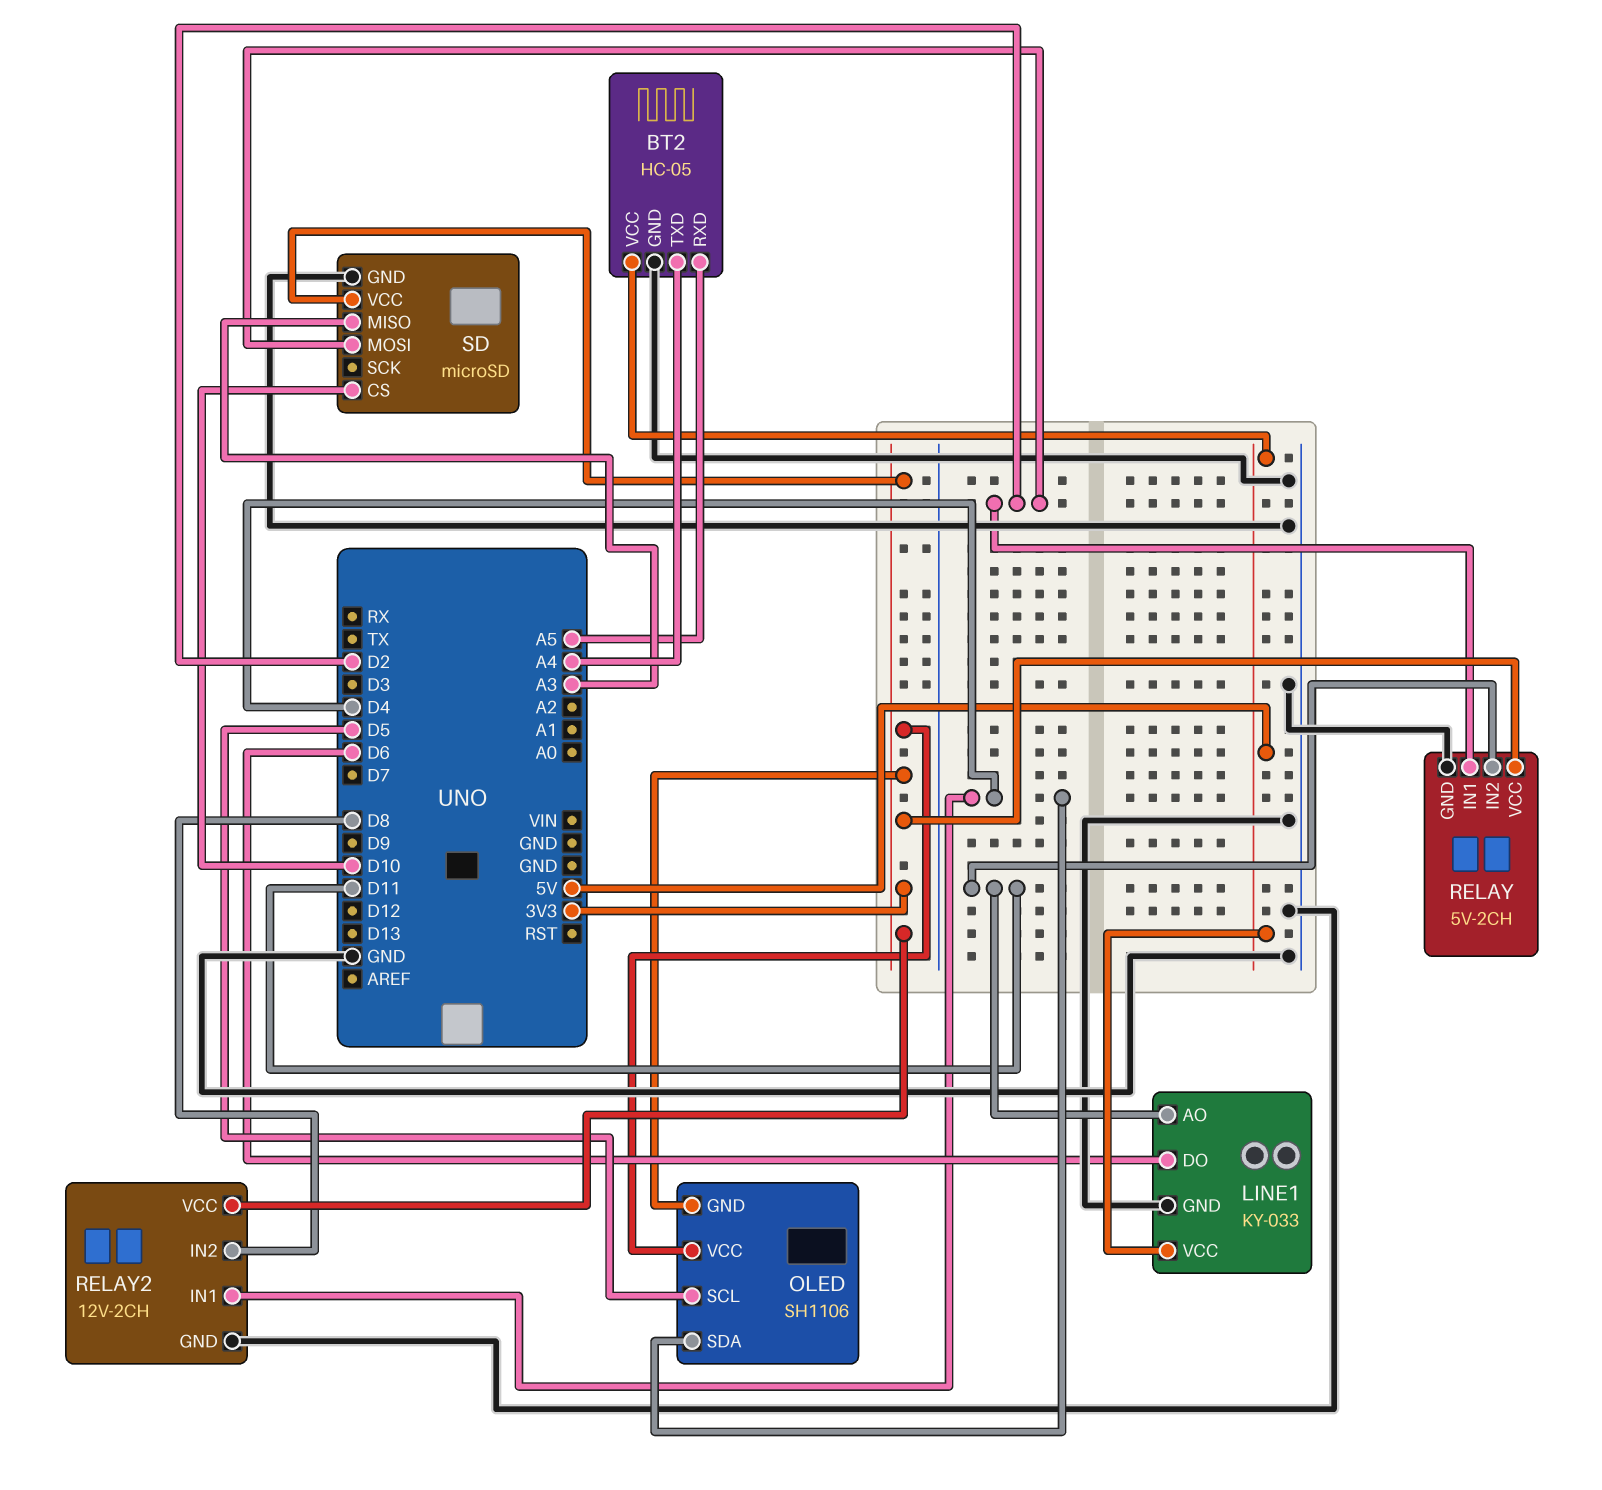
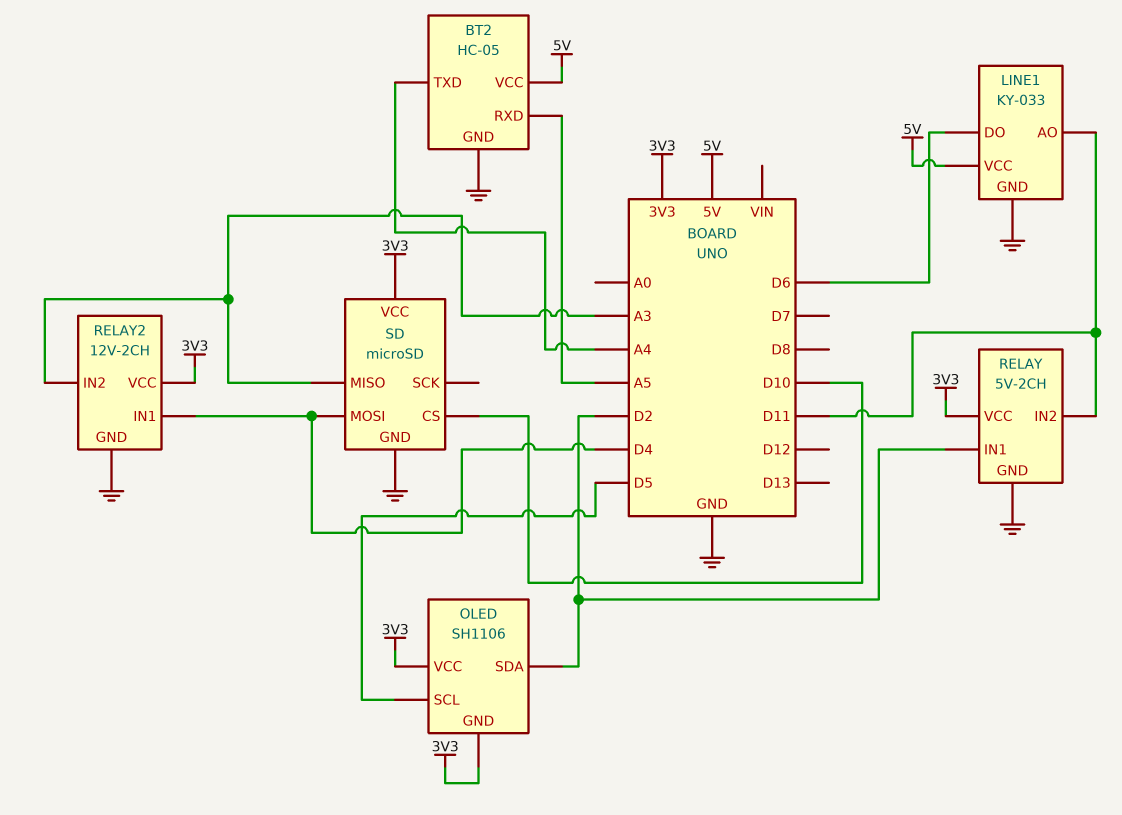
OLED pin SDA: D4 -> D2
RELAY2 pin IN2: D8 -> A3
SD pin MOSI: D2 -> D4

